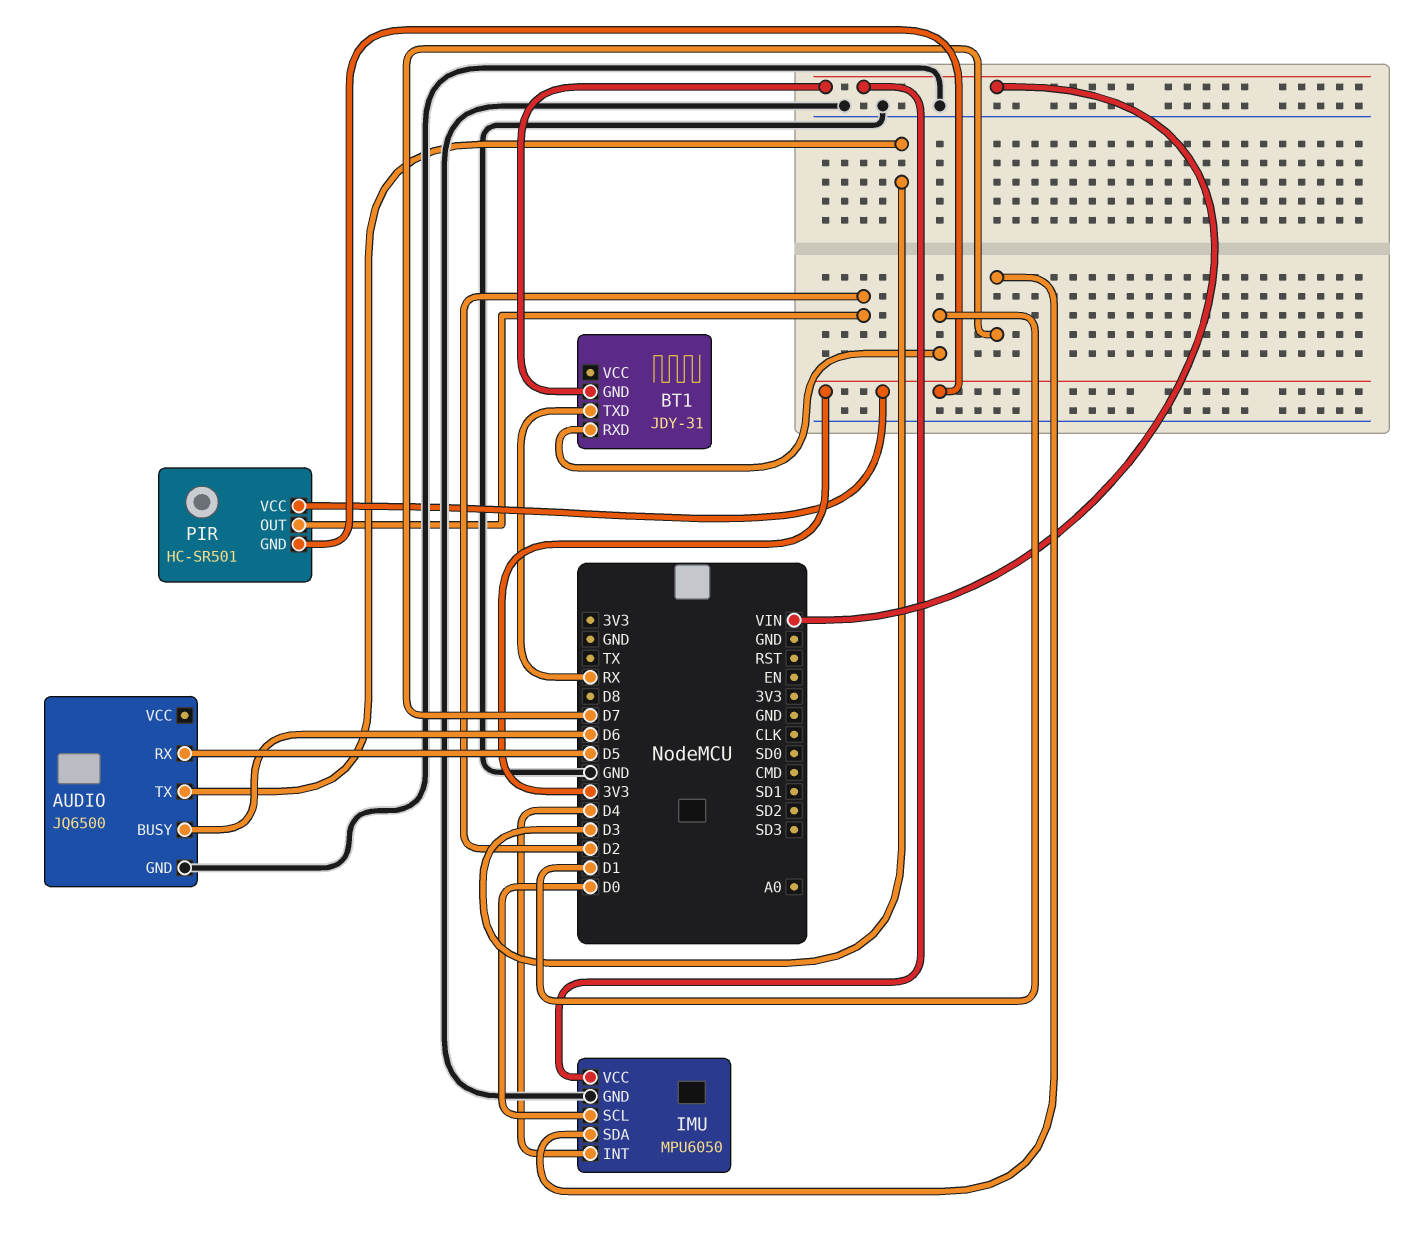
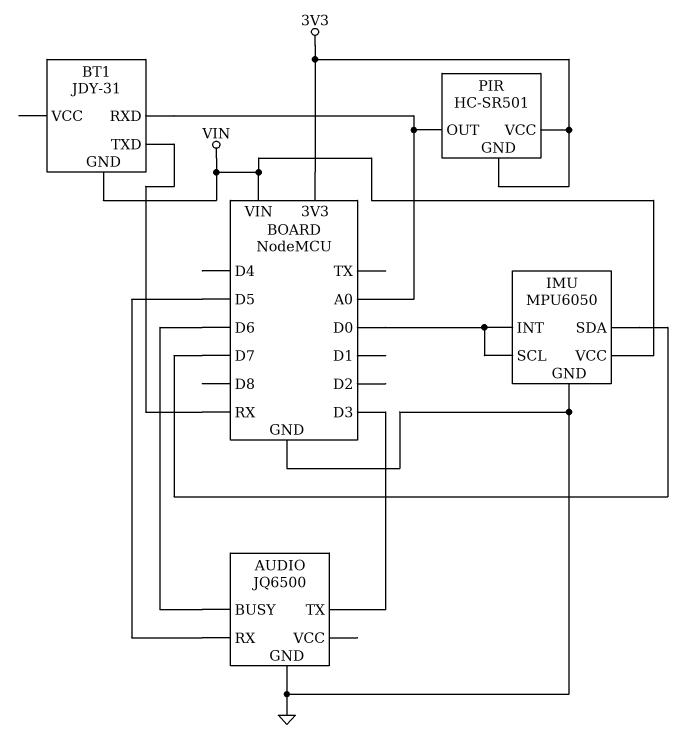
BT1 pin RXD: D1 -> A0
IMU pin INT: D4 -> D0
PIR pin OUT: D2 -> A0

